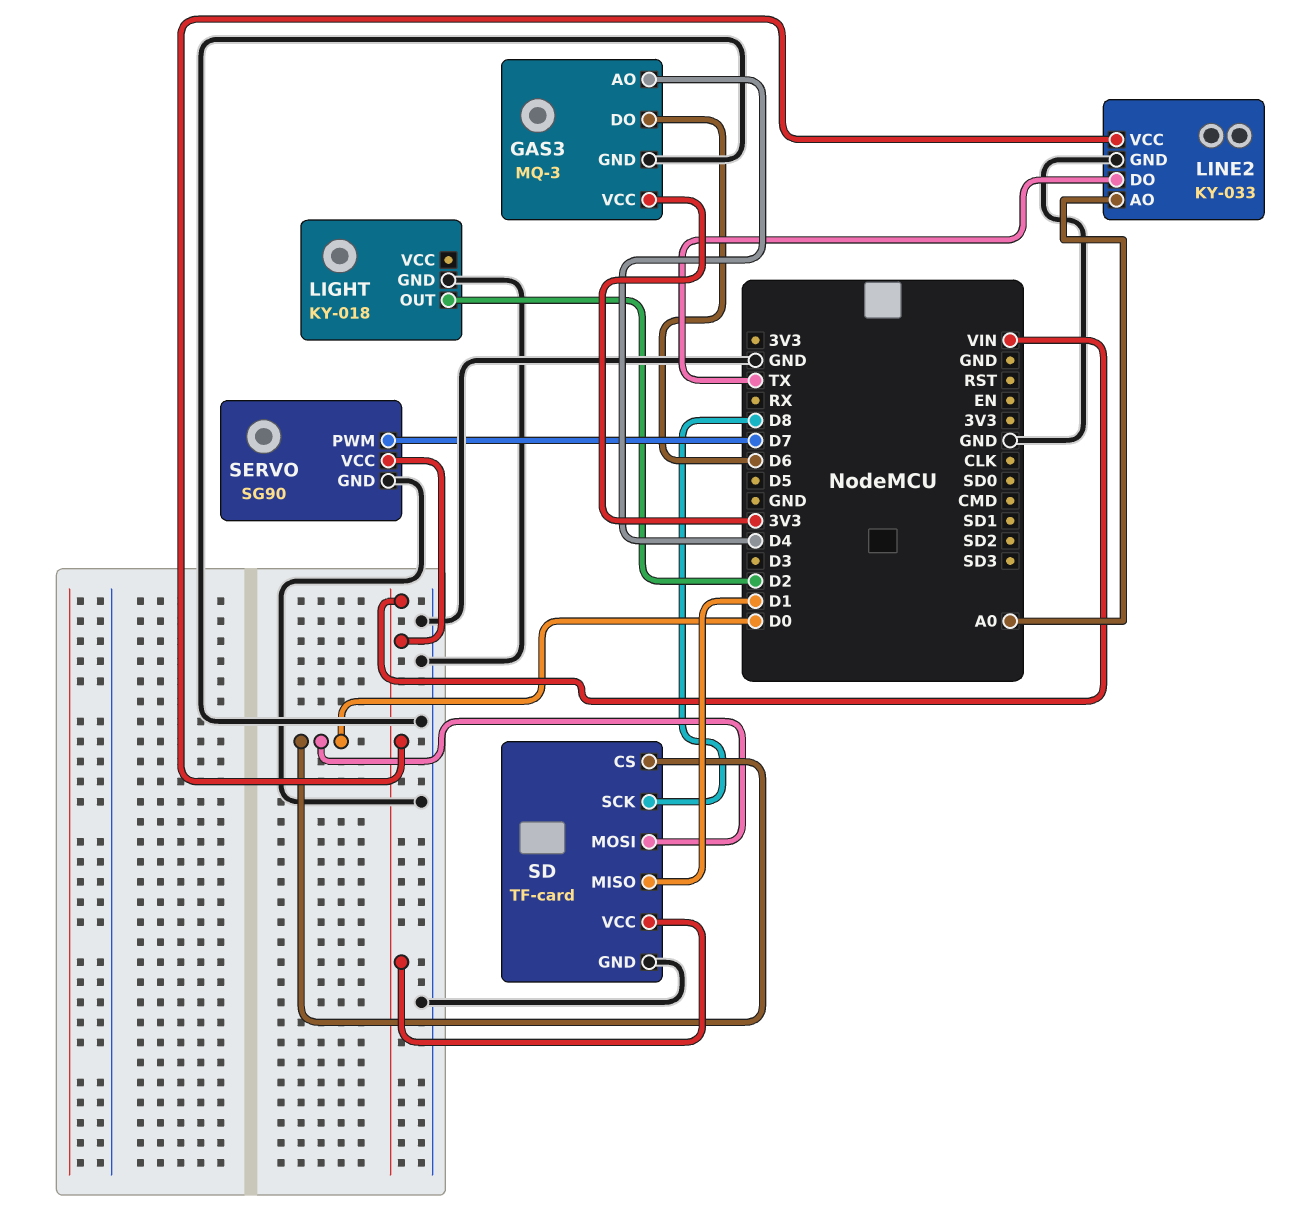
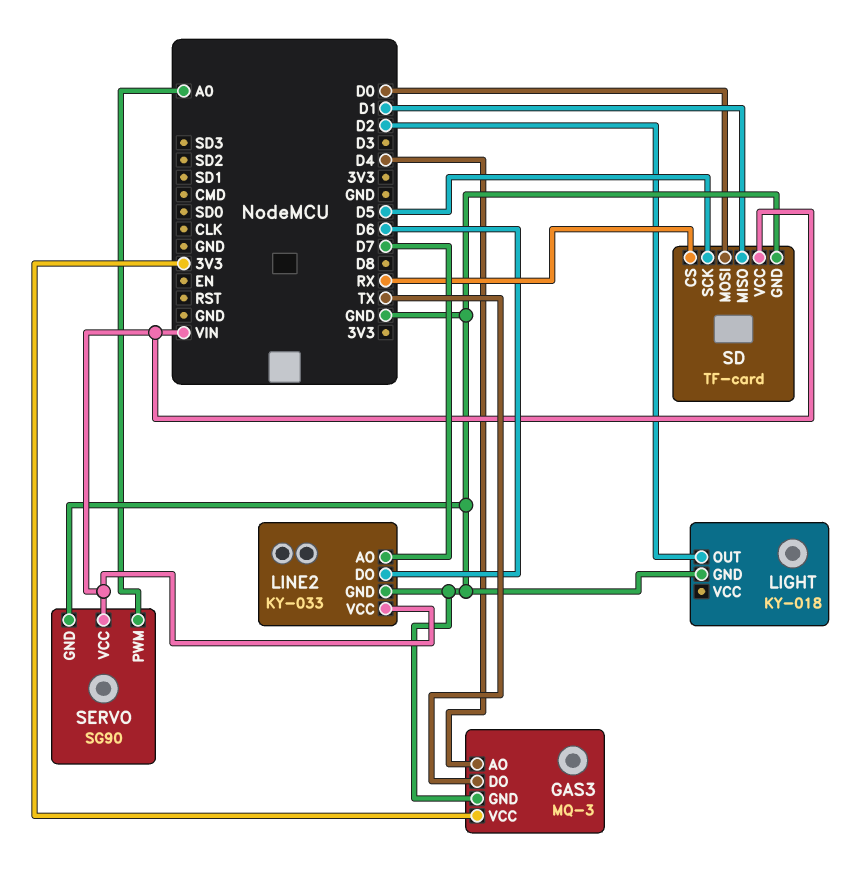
GAS3 pin DO: D6 -> TX
LINE2 pin AO: A0 -> D7
LINE2 pin DO: TX -> D6
SD pin CS: D0 -> RX
SD pin SCK: D8 -> D5
SERVO pin PWM: D7 -> A0

